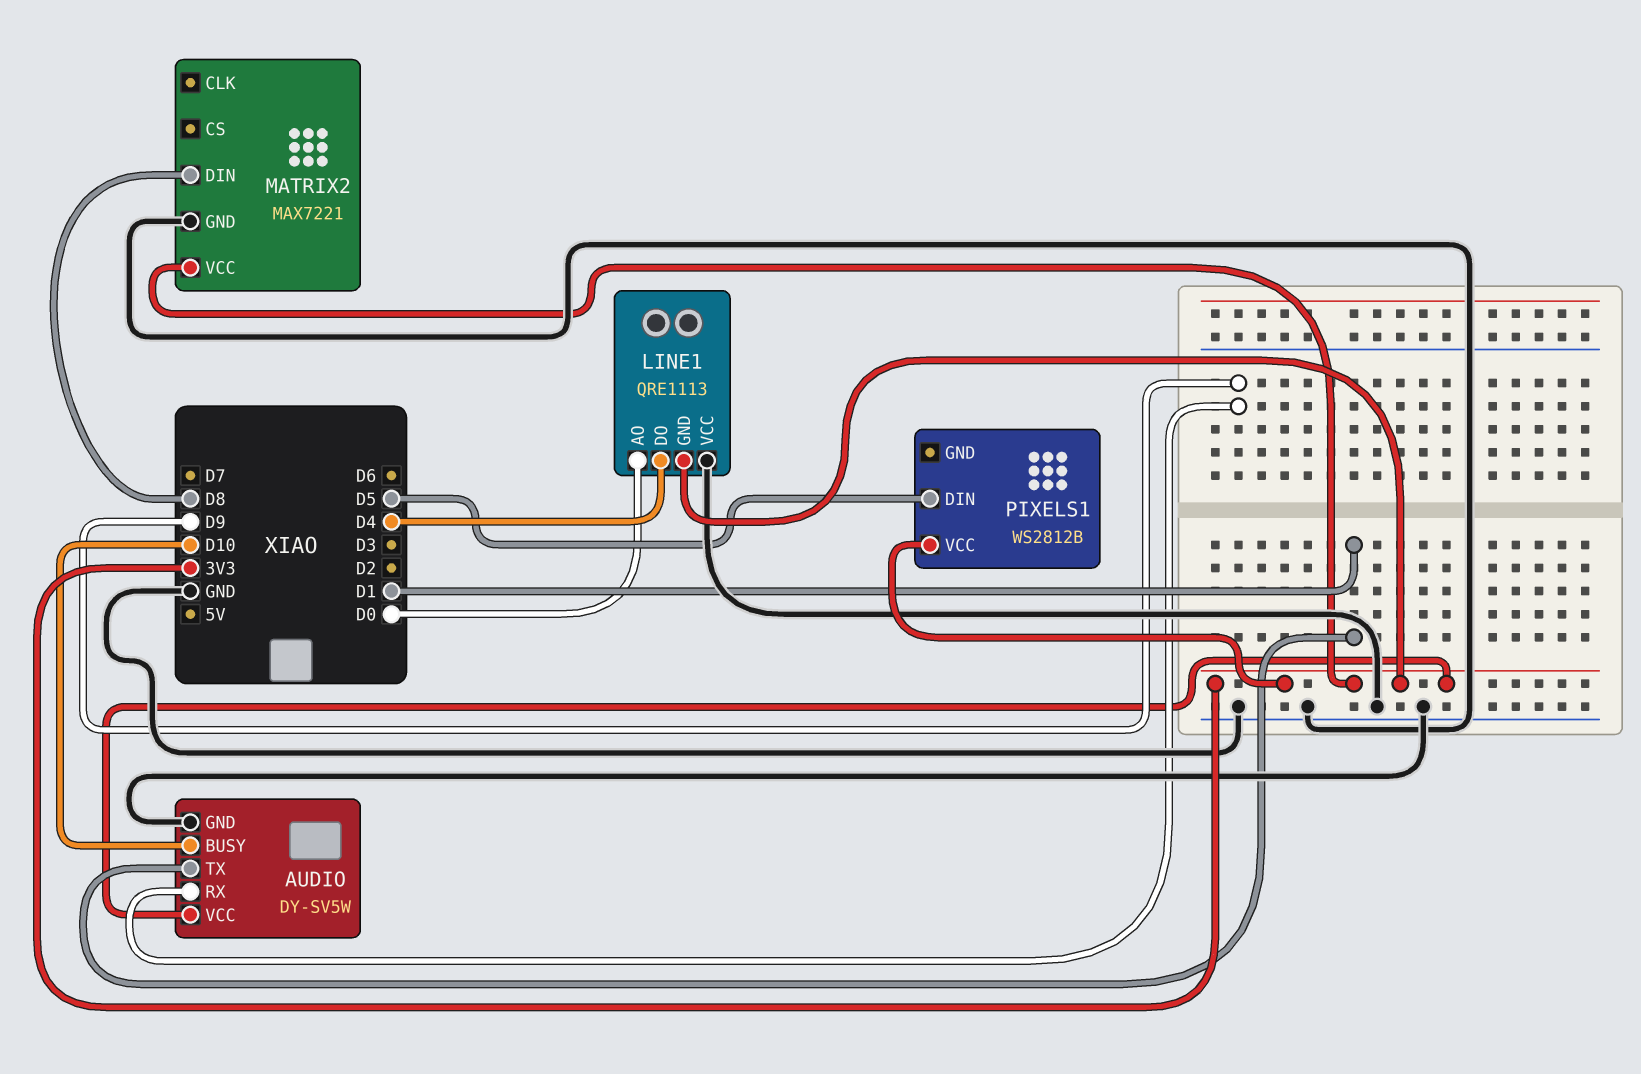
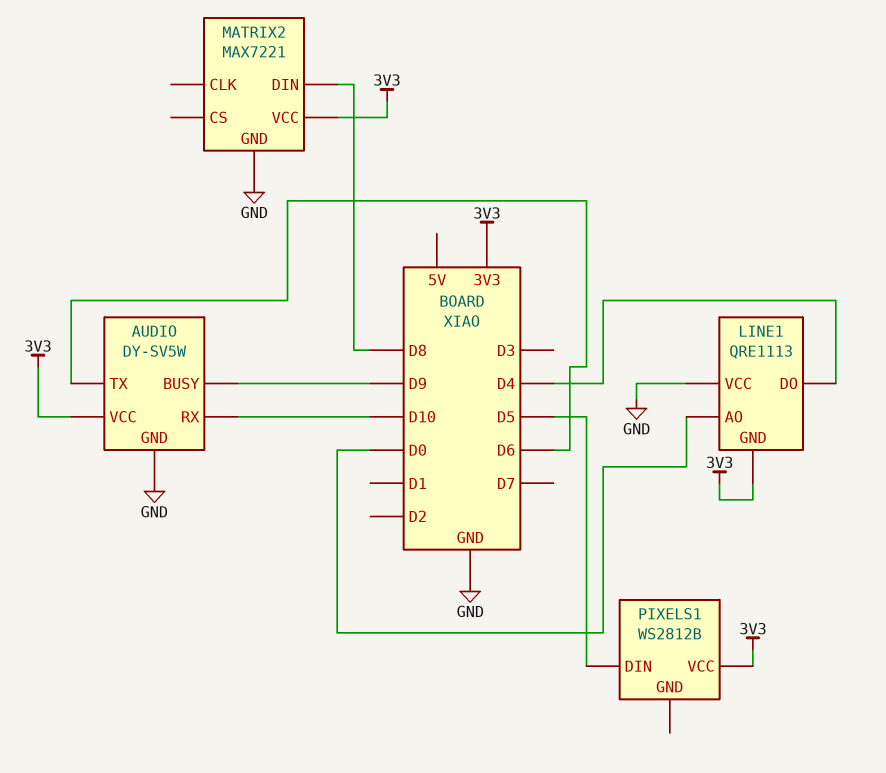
AUDIO pin BUSY: D10 -> D9
AUDIO pin RX: D9 -> D10
AUDIO pin TX: D1 -> D6

